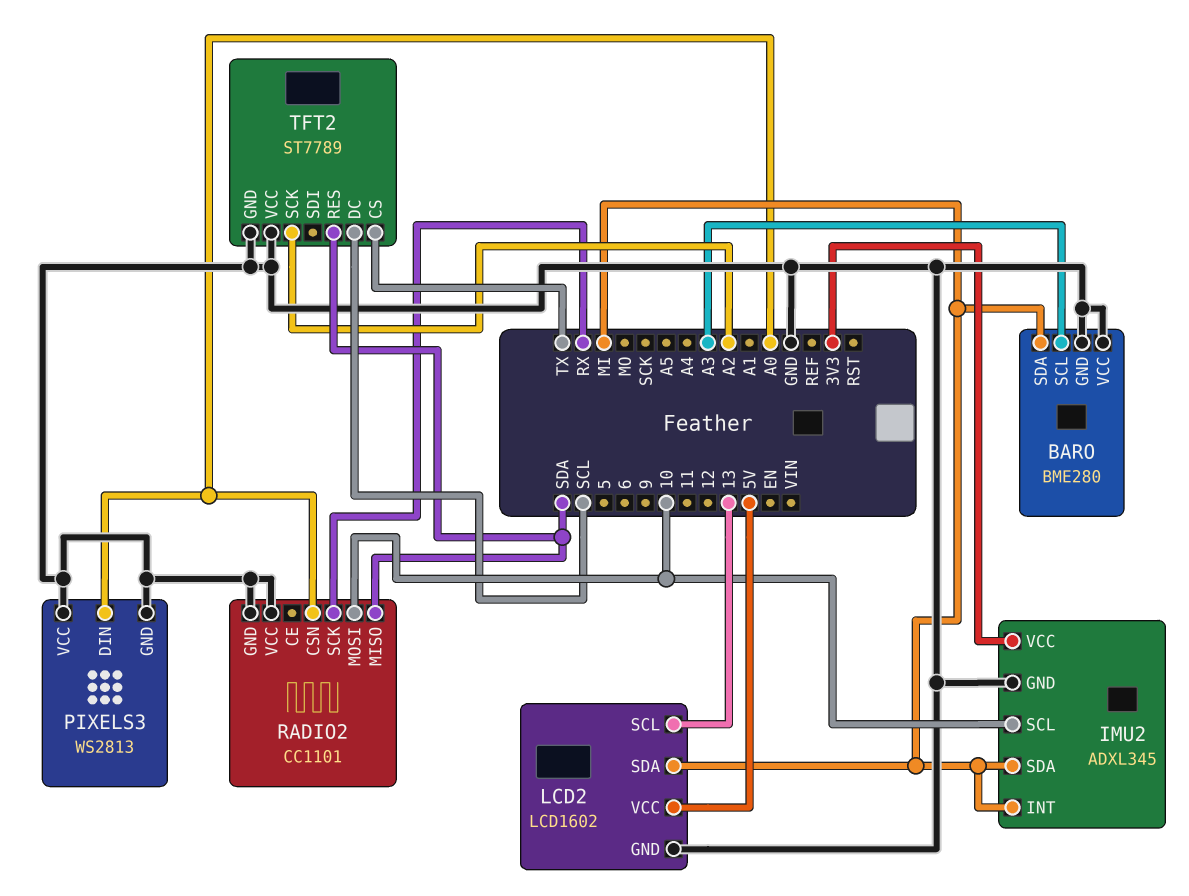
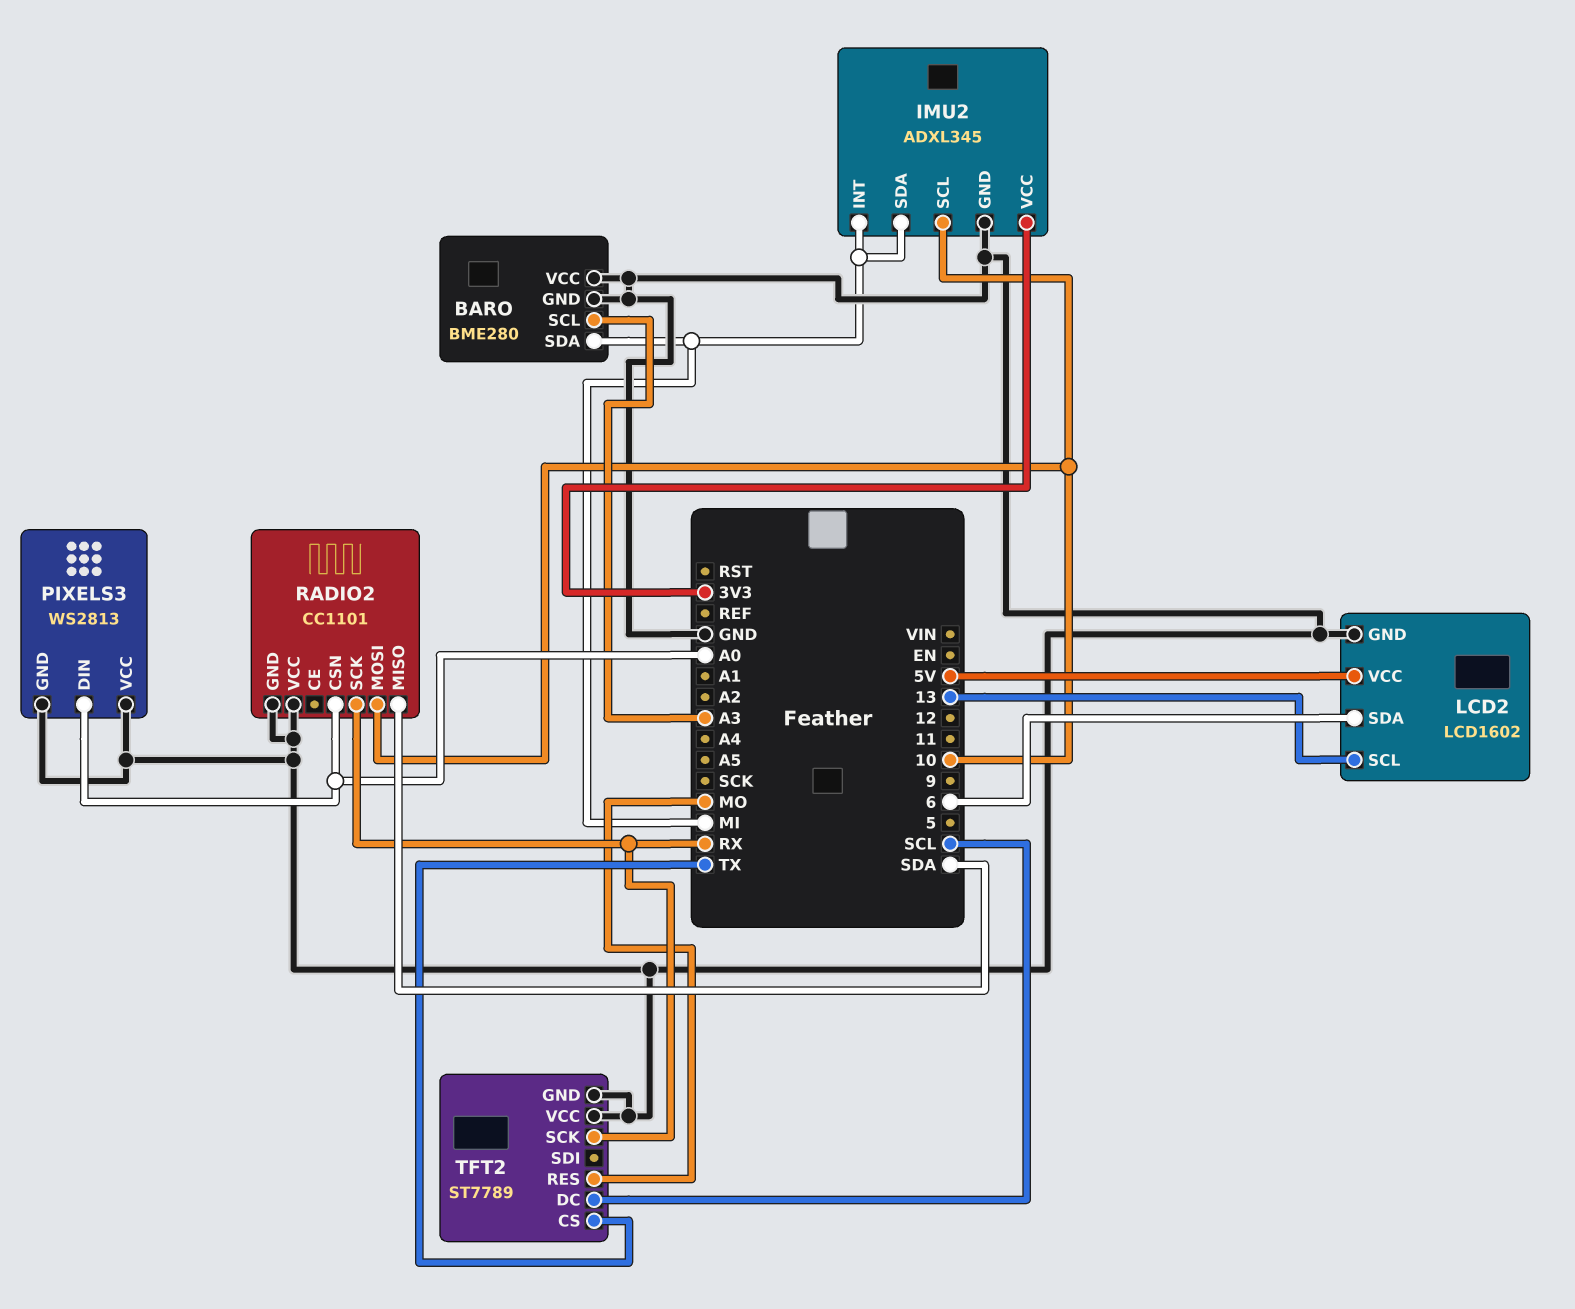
LCD2 pin SDA: MI -> 6
TFT2 pin RES: SDA -> MO
TFT2 pin SCK: A2 -> RX

